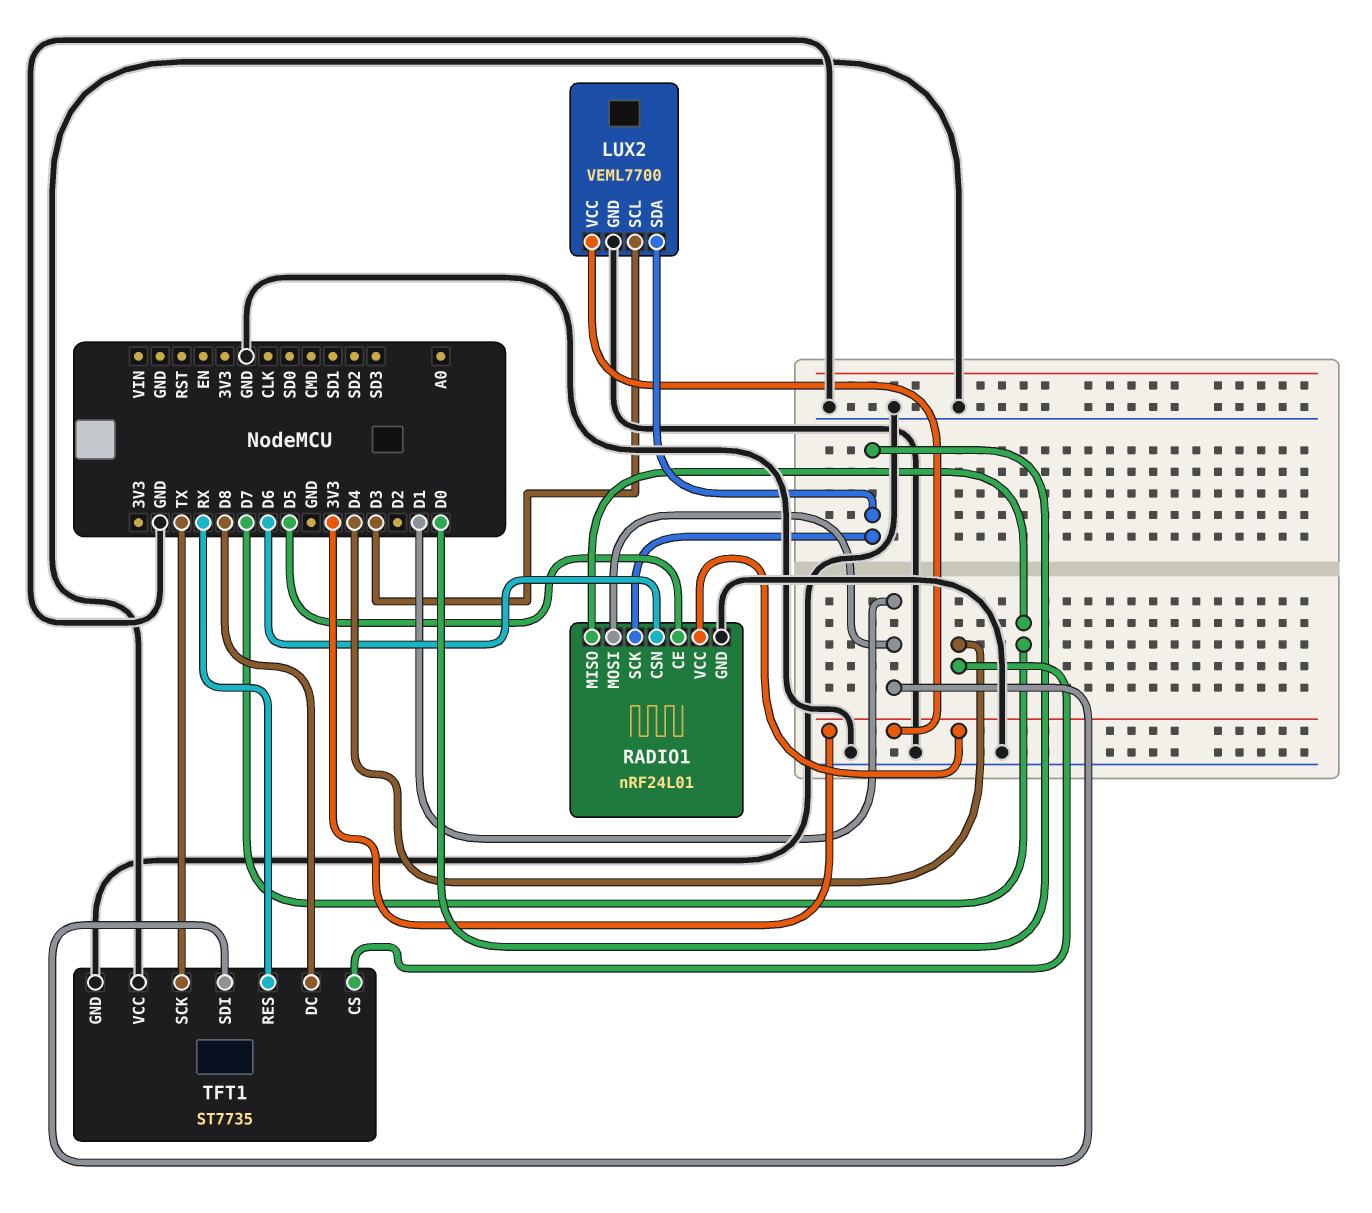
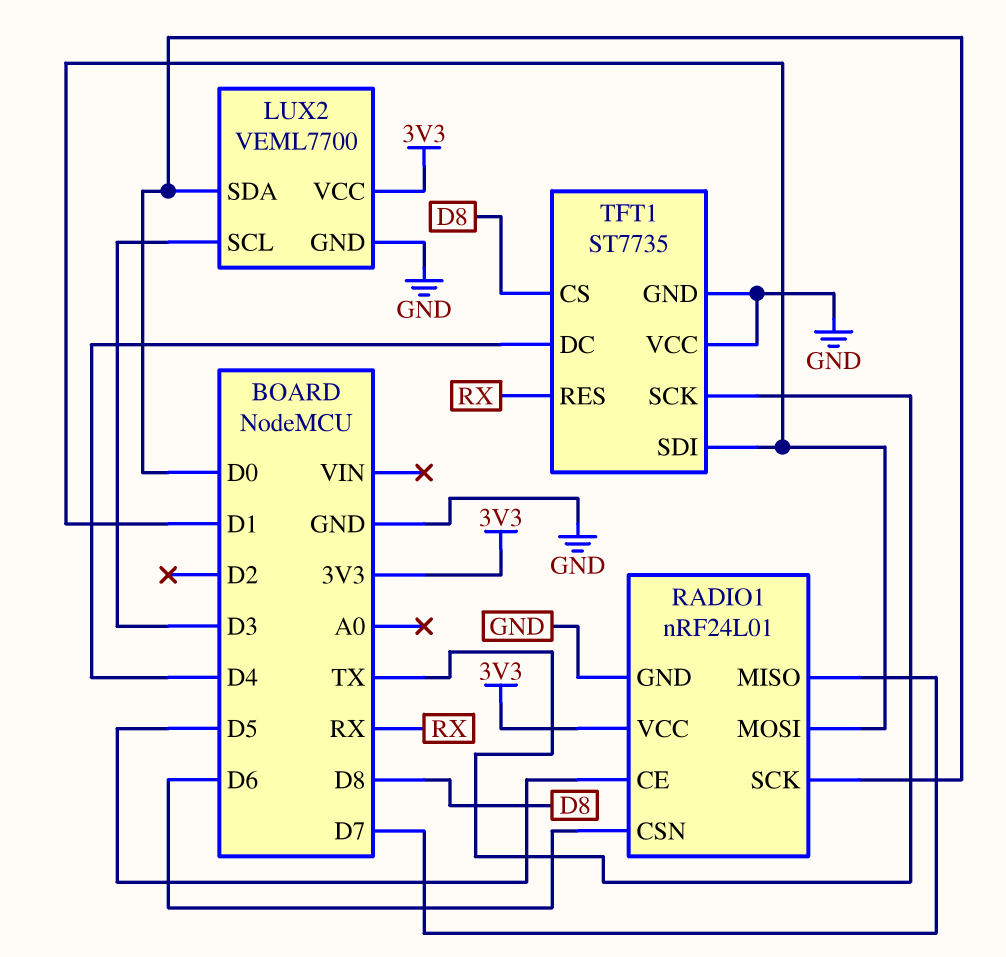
TFT1 pin CS: D4 -> D8
TFT1 pin DC: D8 -> D4

